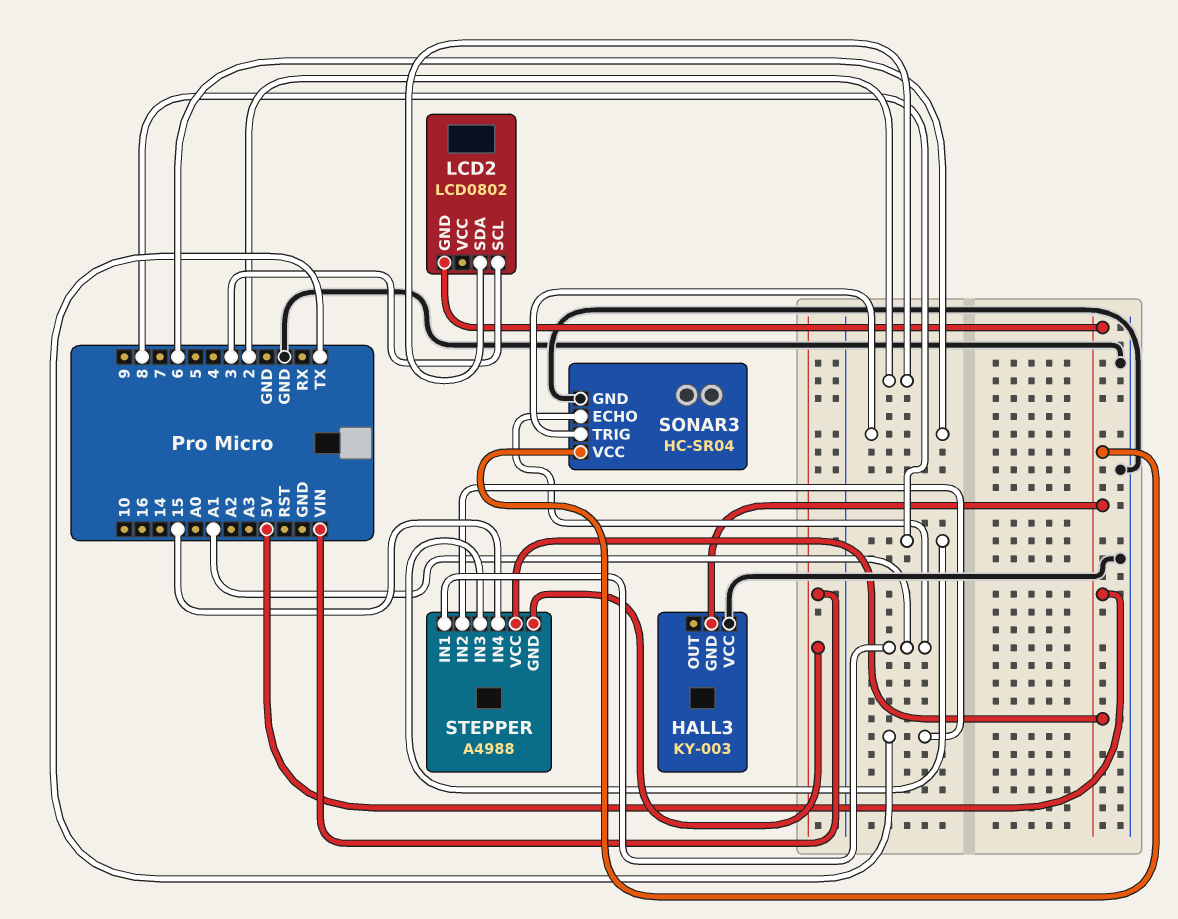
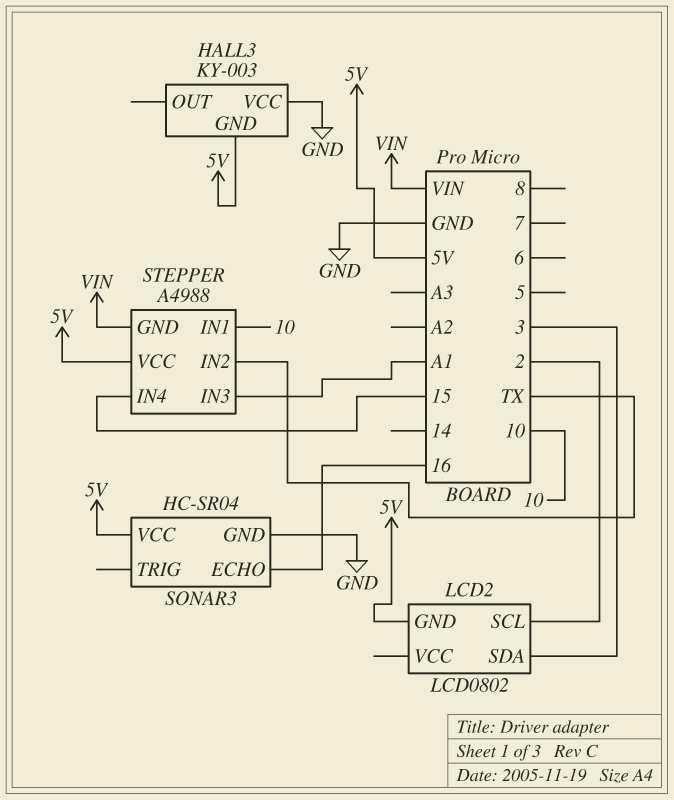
LCD2 pin SCL: 3 -> 2
LCD2 pin SDA: 2 -> 3
SONAR3 pin ECHO: A1 -> 16
SONAR3 pin TRIG: 6 -> none
STEPPER pin IN1: A1 -> 10
STEPPER pin IN3: 8 -> A1

